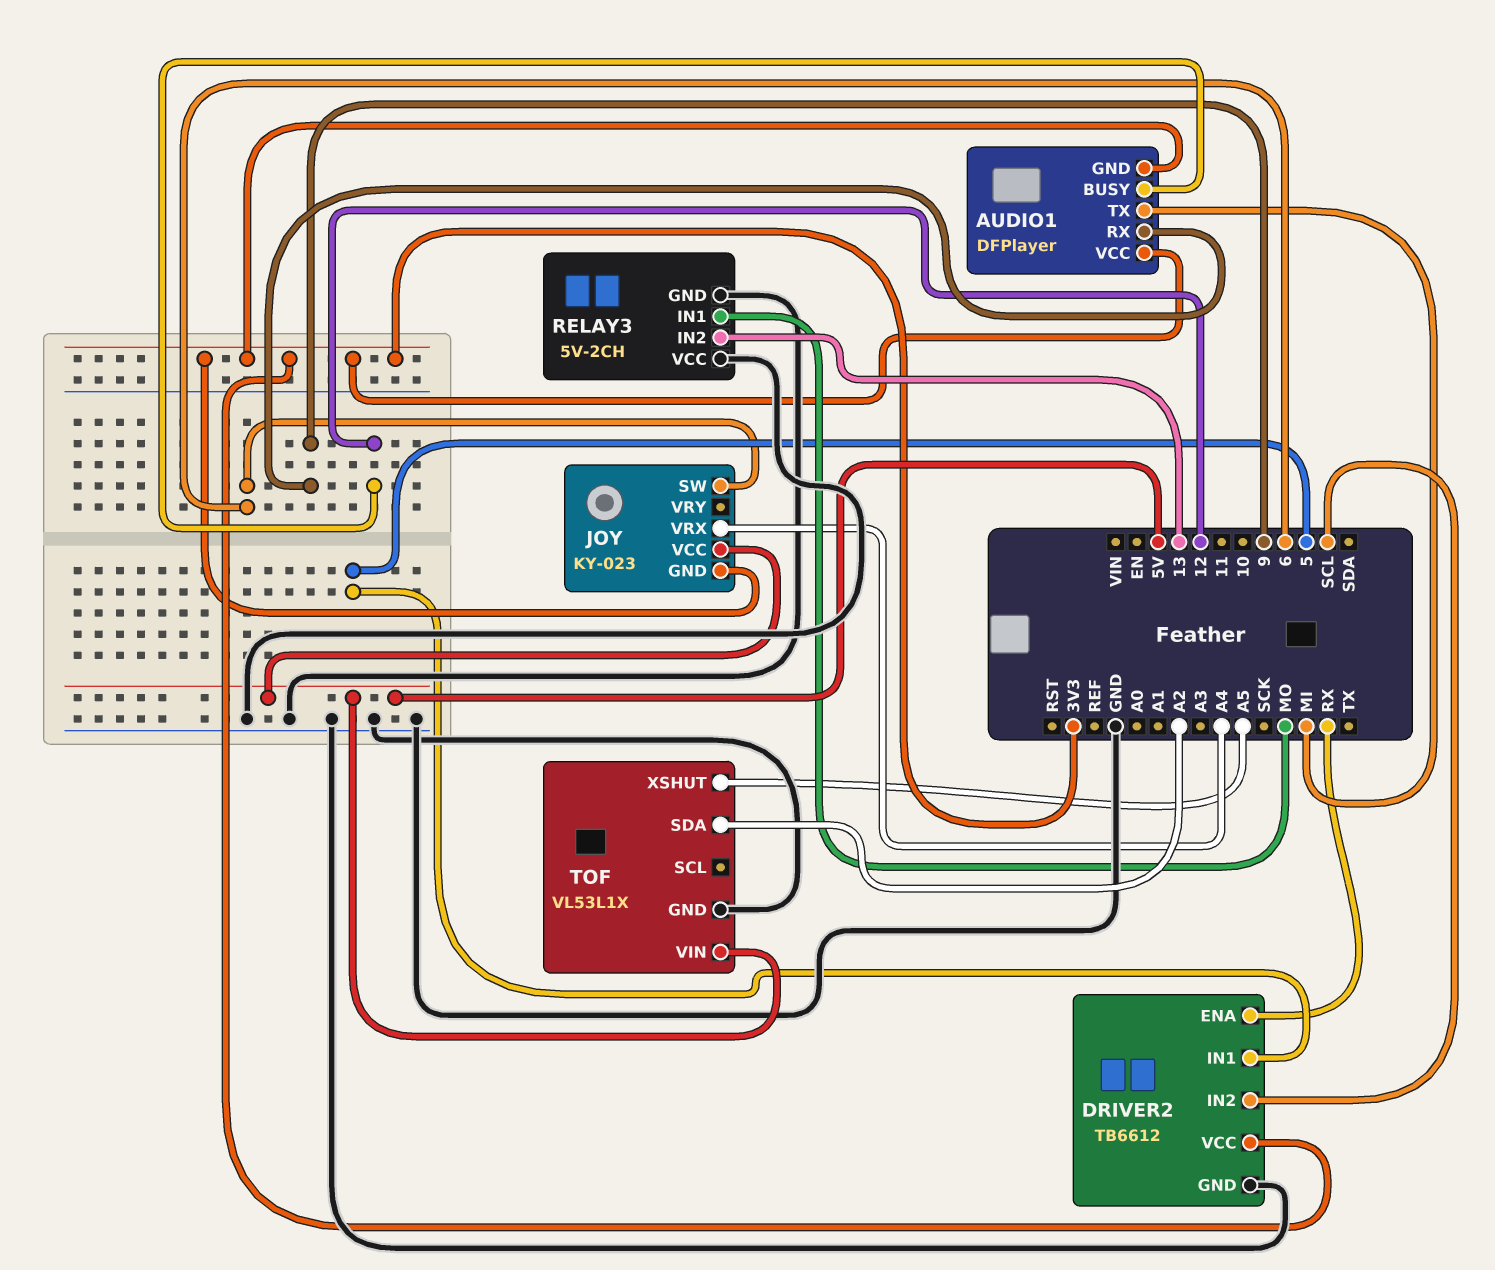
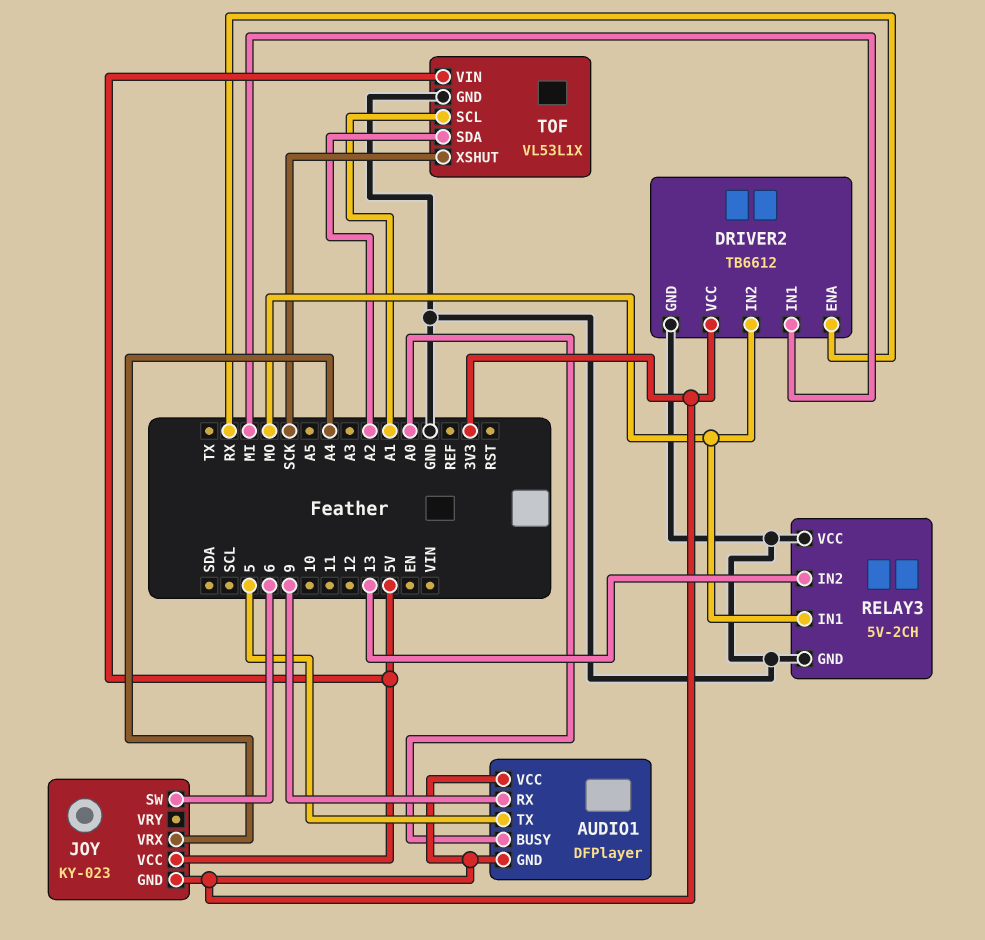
AUDIO1 pin BUSY: 12 -> A0
AUDIO1 pin TX: MI -> 5
DRIVER2 pin IN1: 5 -> MI
DRIVER2 pin IN2: SCL -> MO
TOF pin SCL: none -> A1
TOF pin XSHUT: A5 -> SCK

